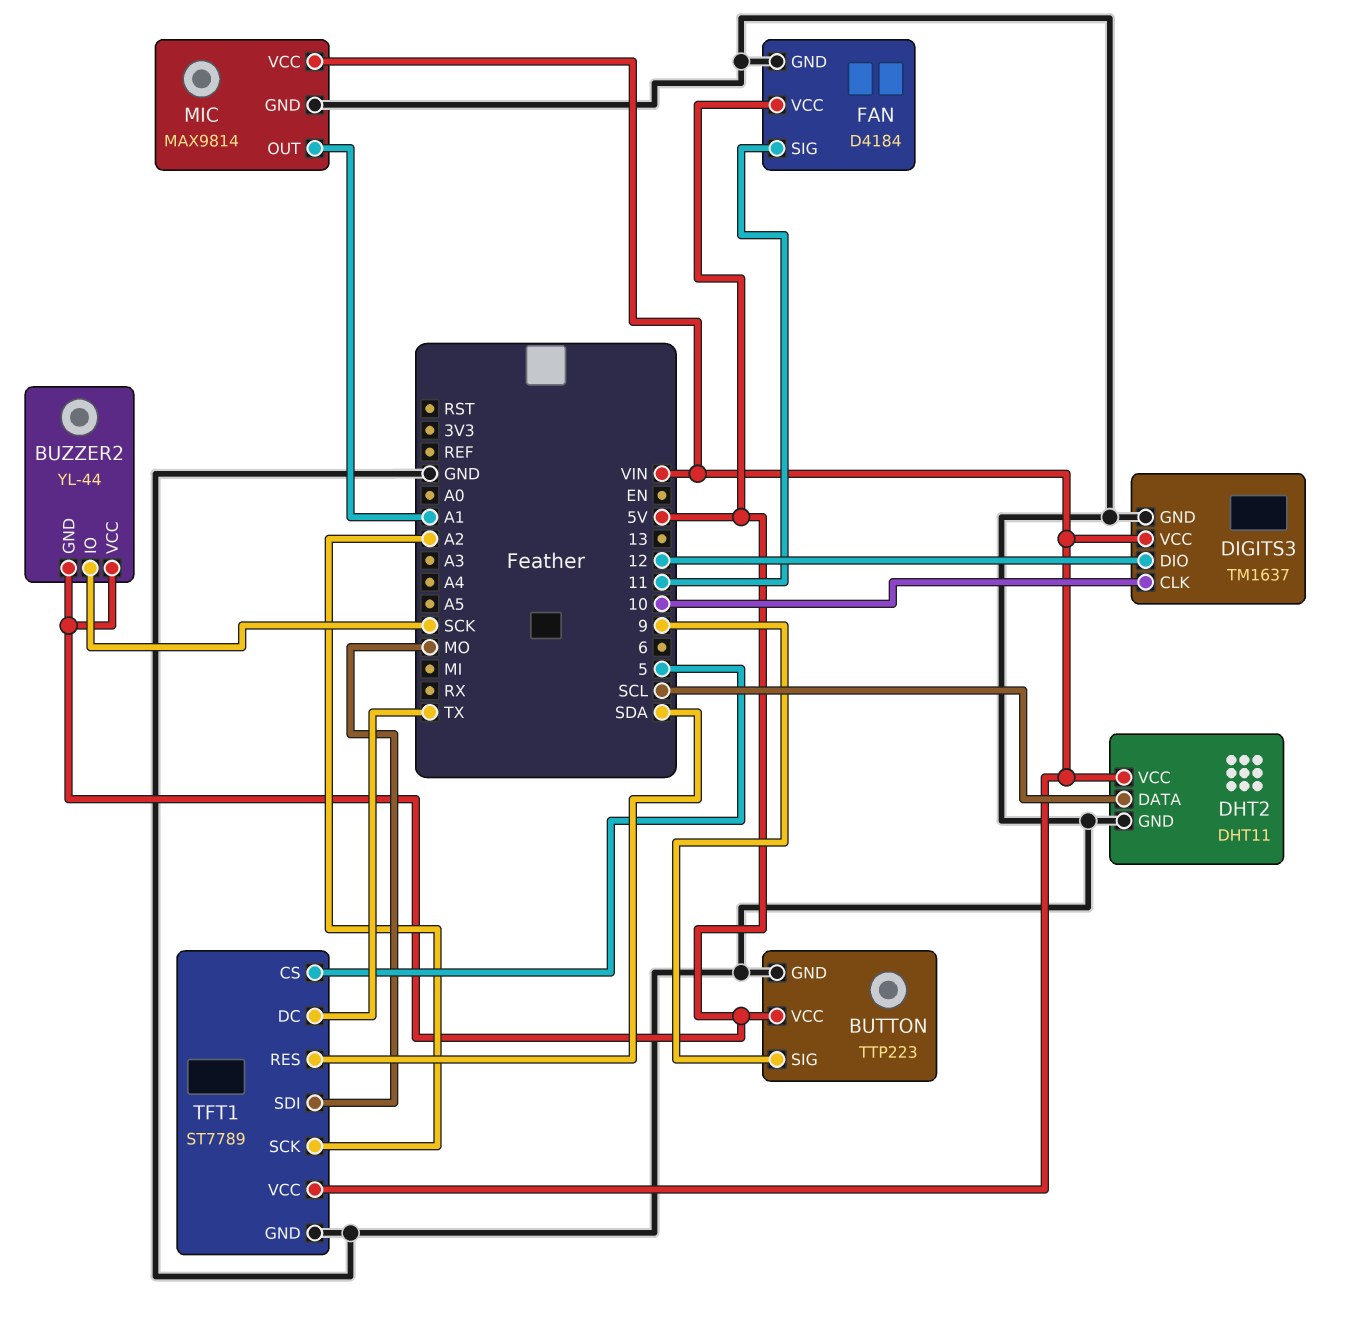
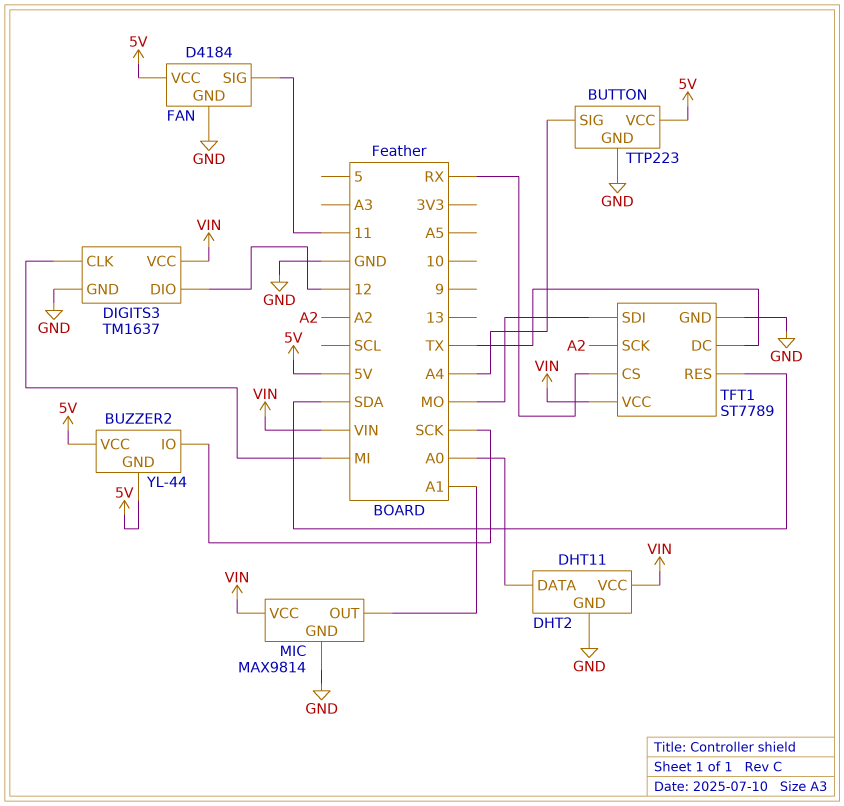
BUTTON pin SIG: 9 -> A4
DHT2 pin DATA: SCL -> A0
DIGITS3 pin CLK: 10 -> MI
TFT1 pin CS: 5 -> RX

